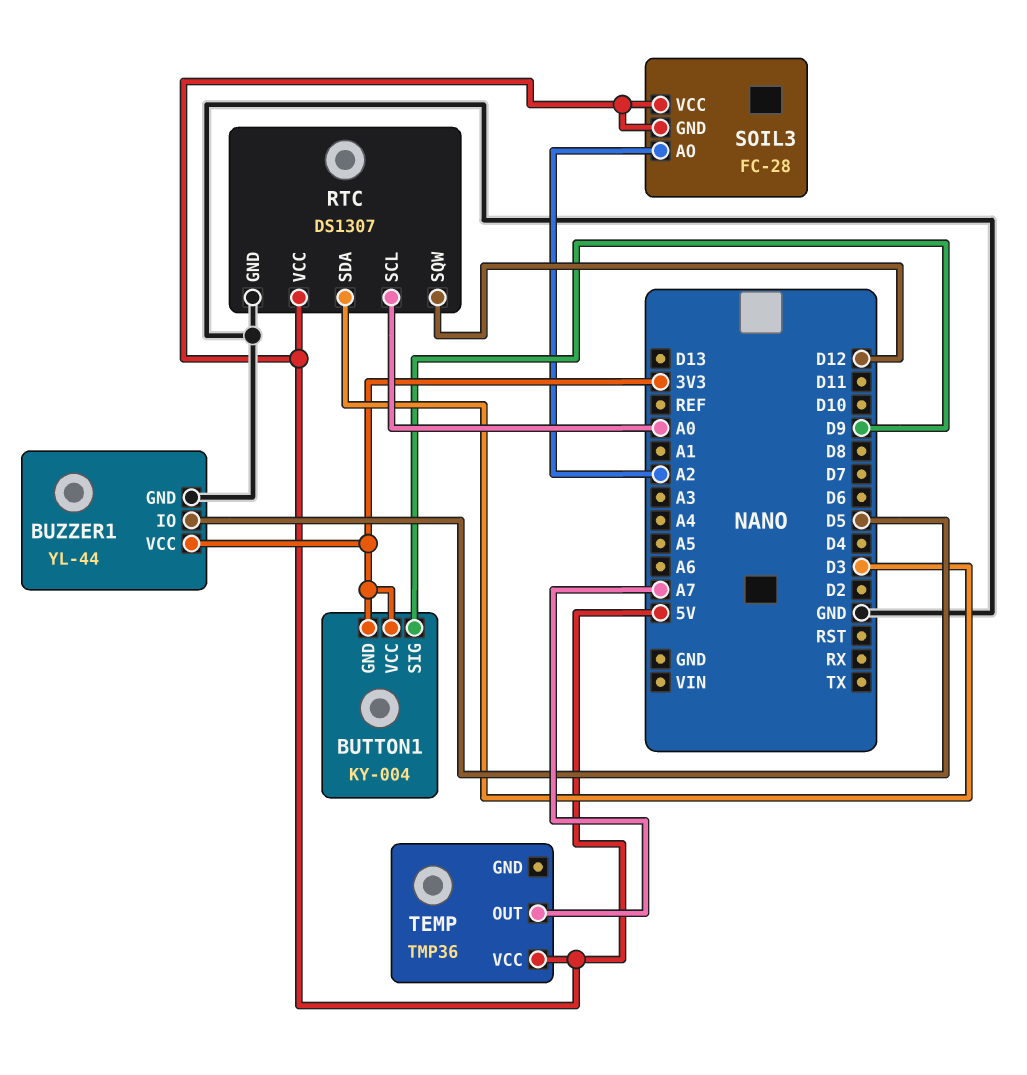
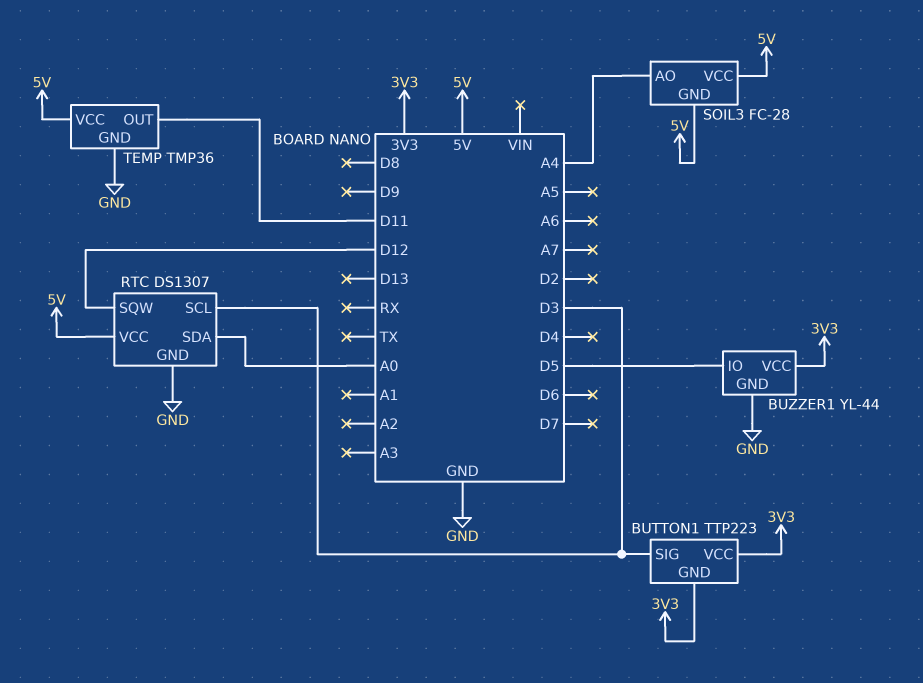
BUTTON1: KY-004 -> TTP223
BUTTON1 pin SIG: D9 -> D3
RTC pin SCL: A0 -> D3
RTC pin SDA: D3 -> A0
SOIL3 pin AO: A2 -> A4
TEMP pin GND: none -> GND
TEMP pin OUT: A7 -> D11

